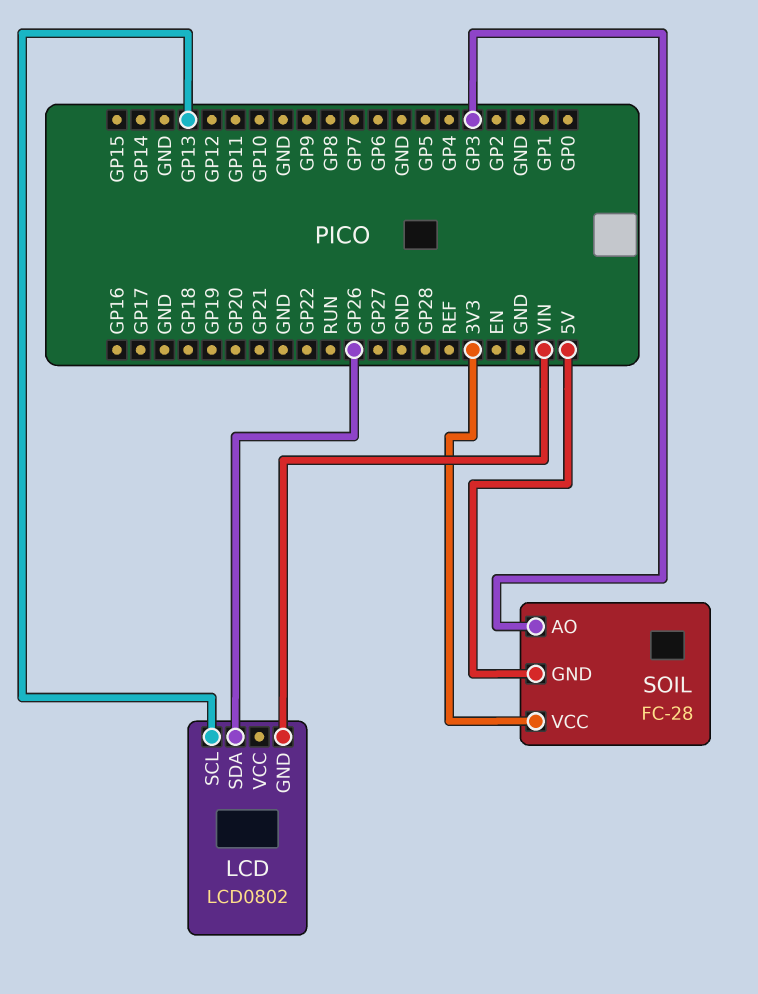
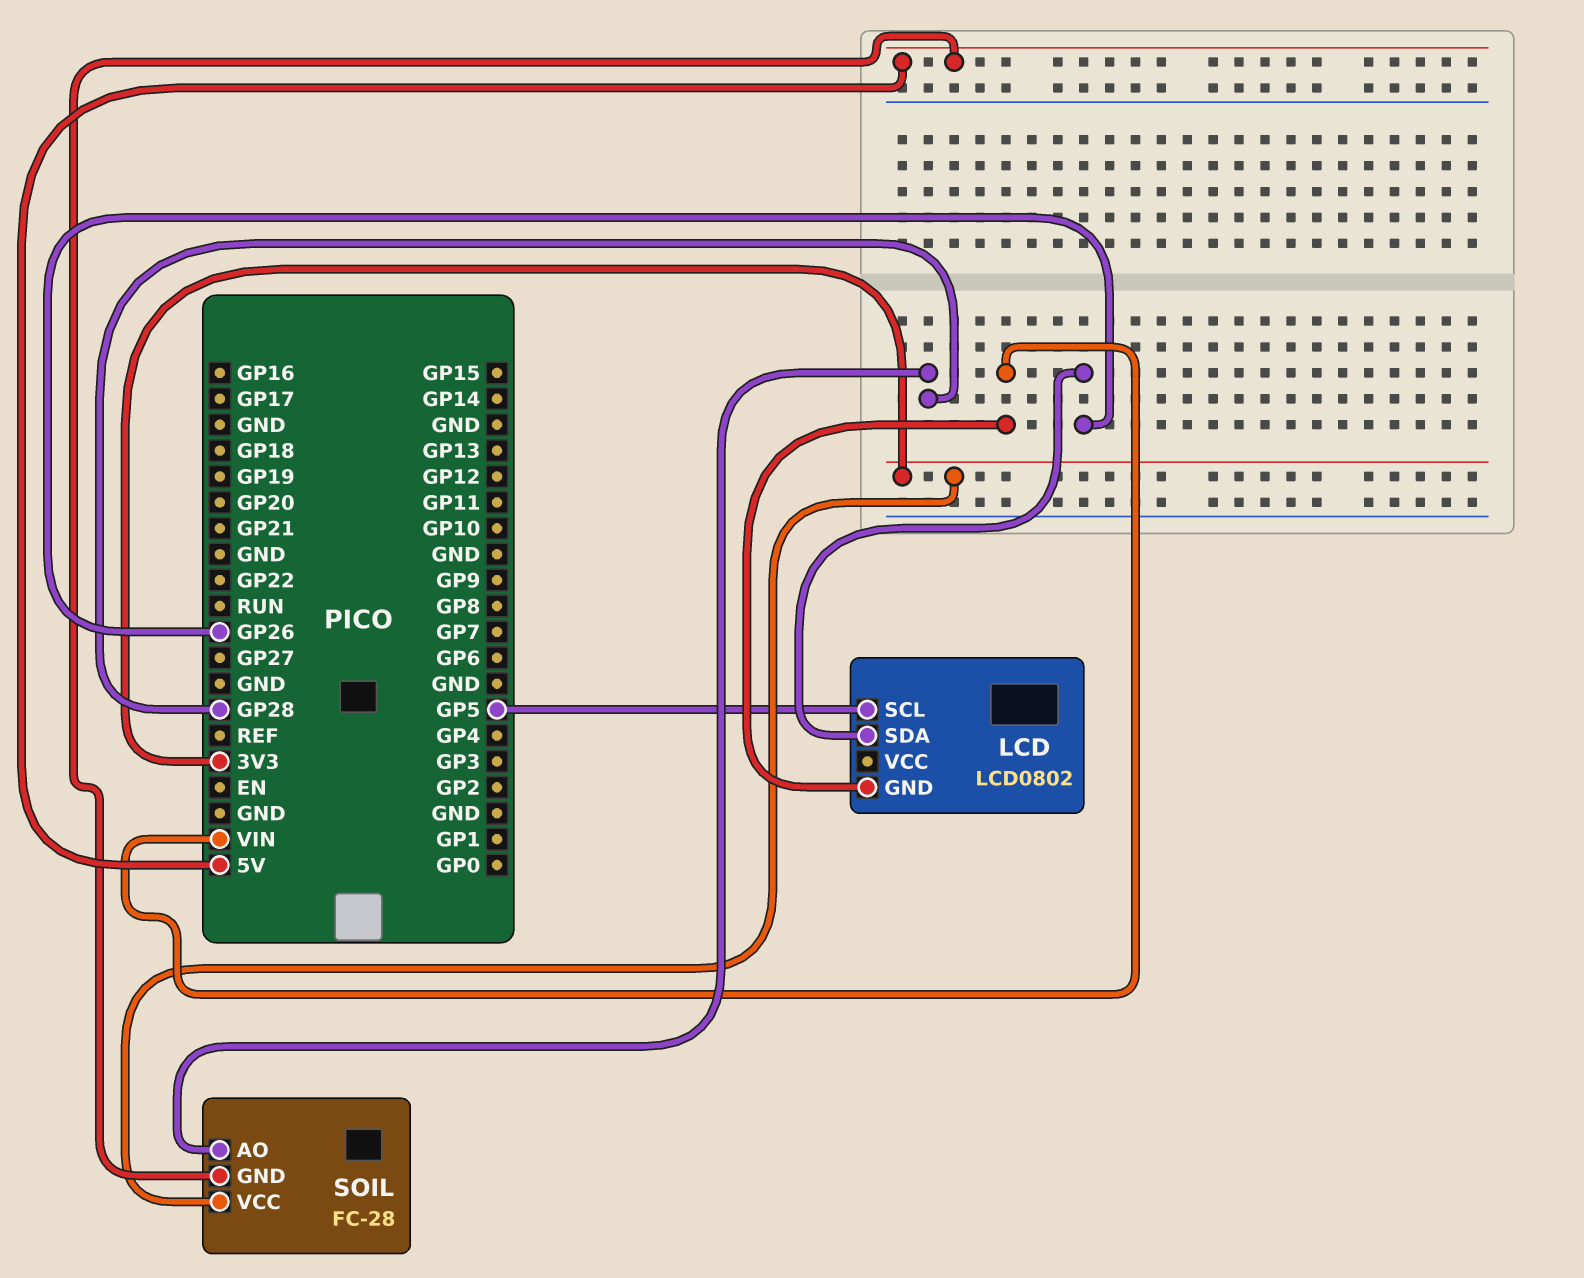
LCD pin SCL: GP13 -> GP5
SOIL pin AO: GP3 -> GP28

